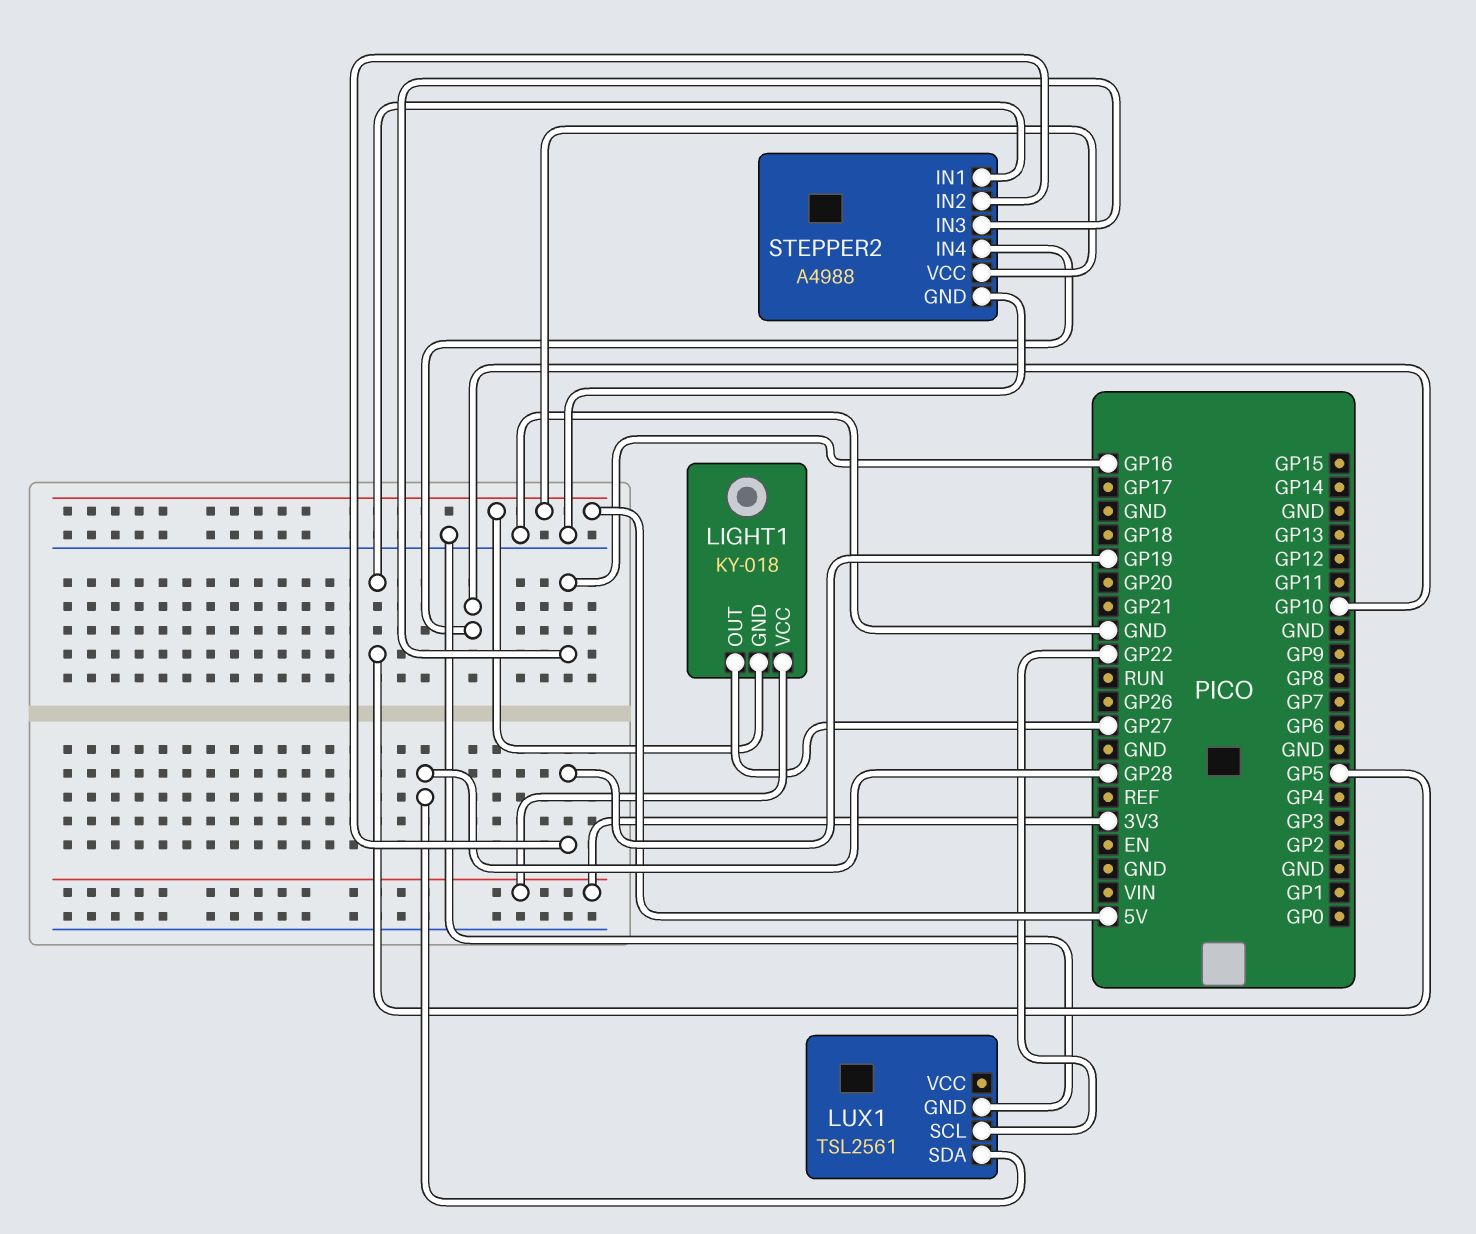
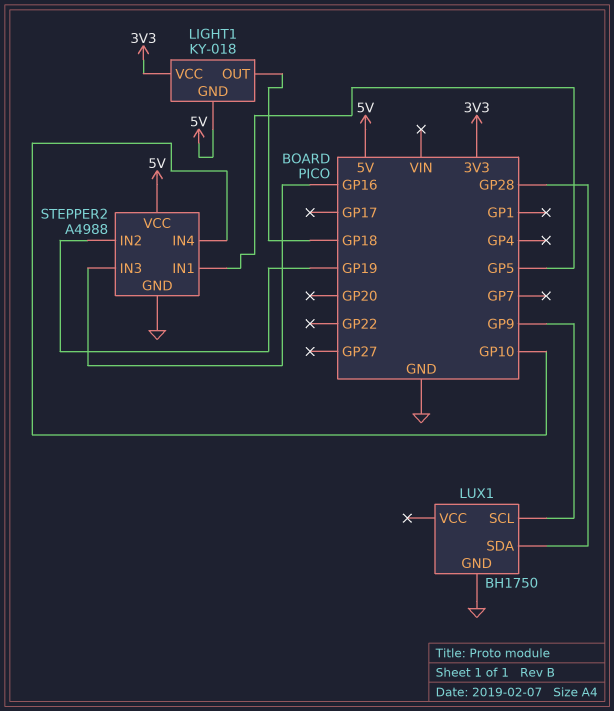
LIGHT1 pin OUT: GP27 -> GP18
LUX1: TSL2561 -> BH1750
LUX1 pin SCL: GP22 -> GP9

